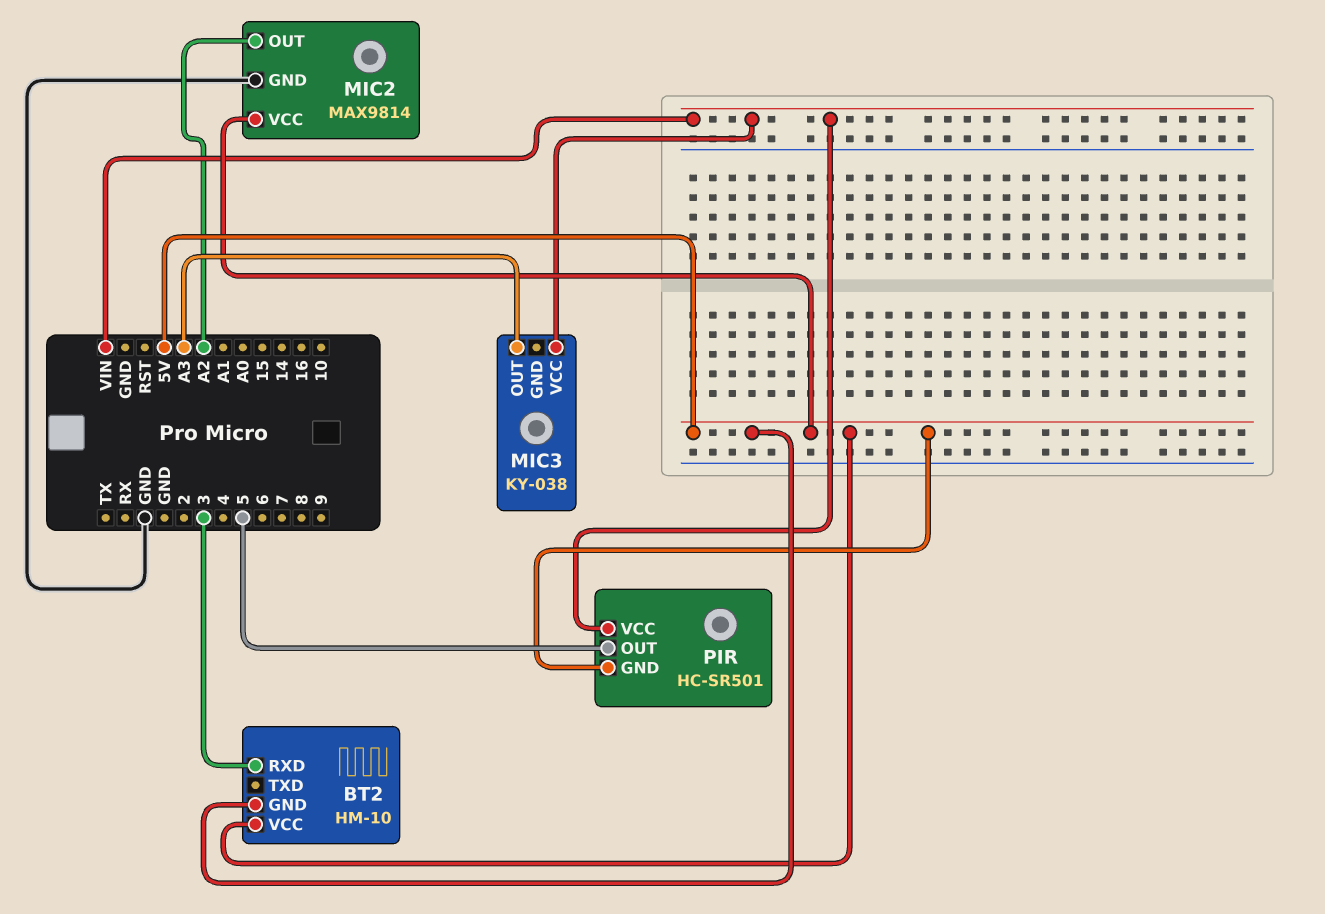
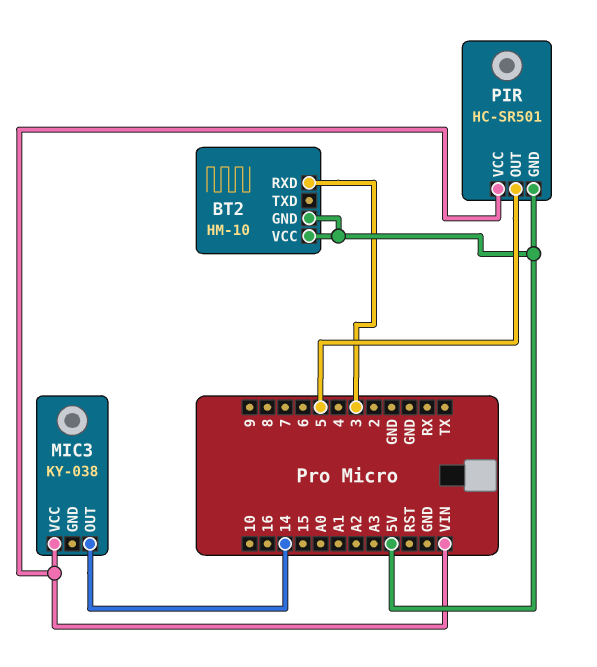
MIC2: MAX9814 -> none
MIC2 pin GND: GND -> none
MIC2 pin OUT: A2 -> none
MIC2 pin VCC: 5V -> none
MIC3 pin OUT: A3 -> 14

